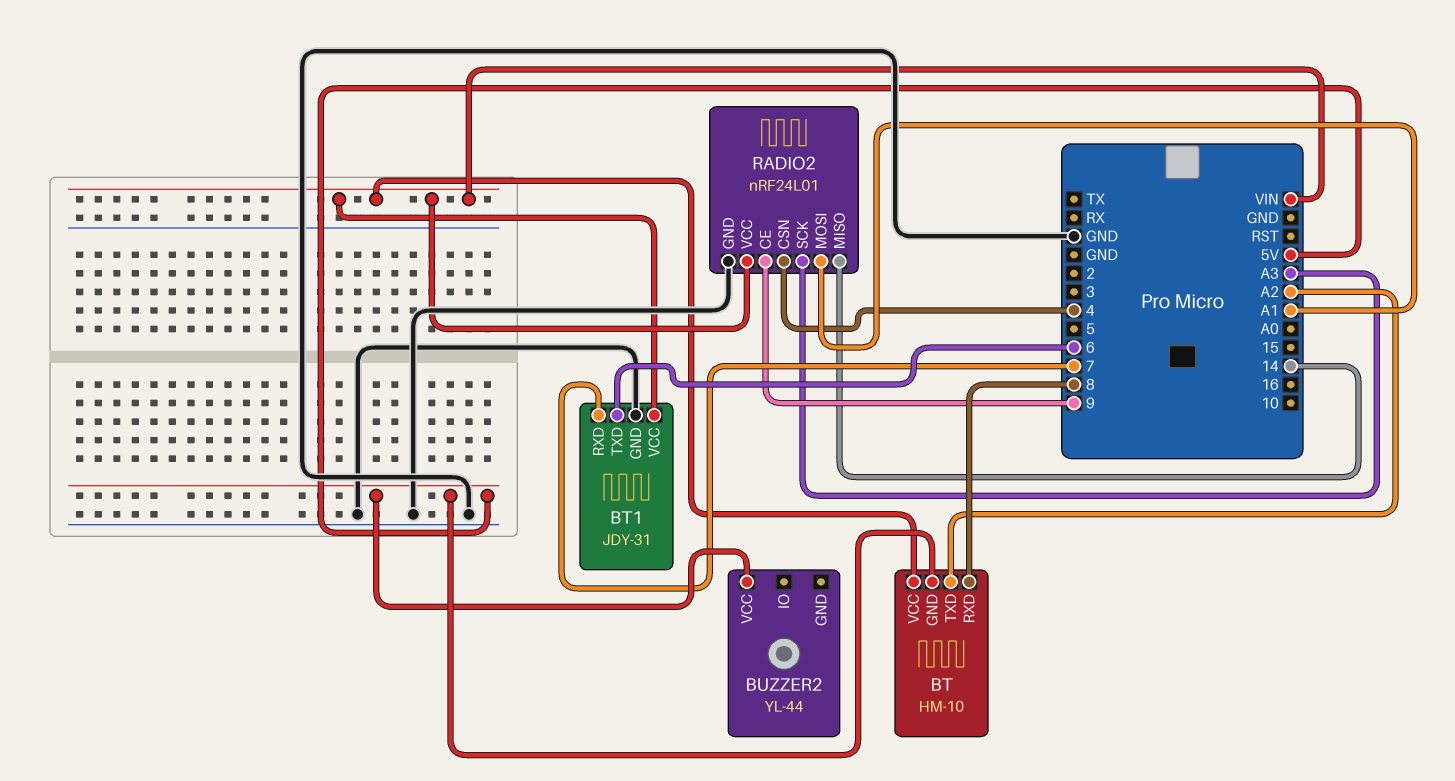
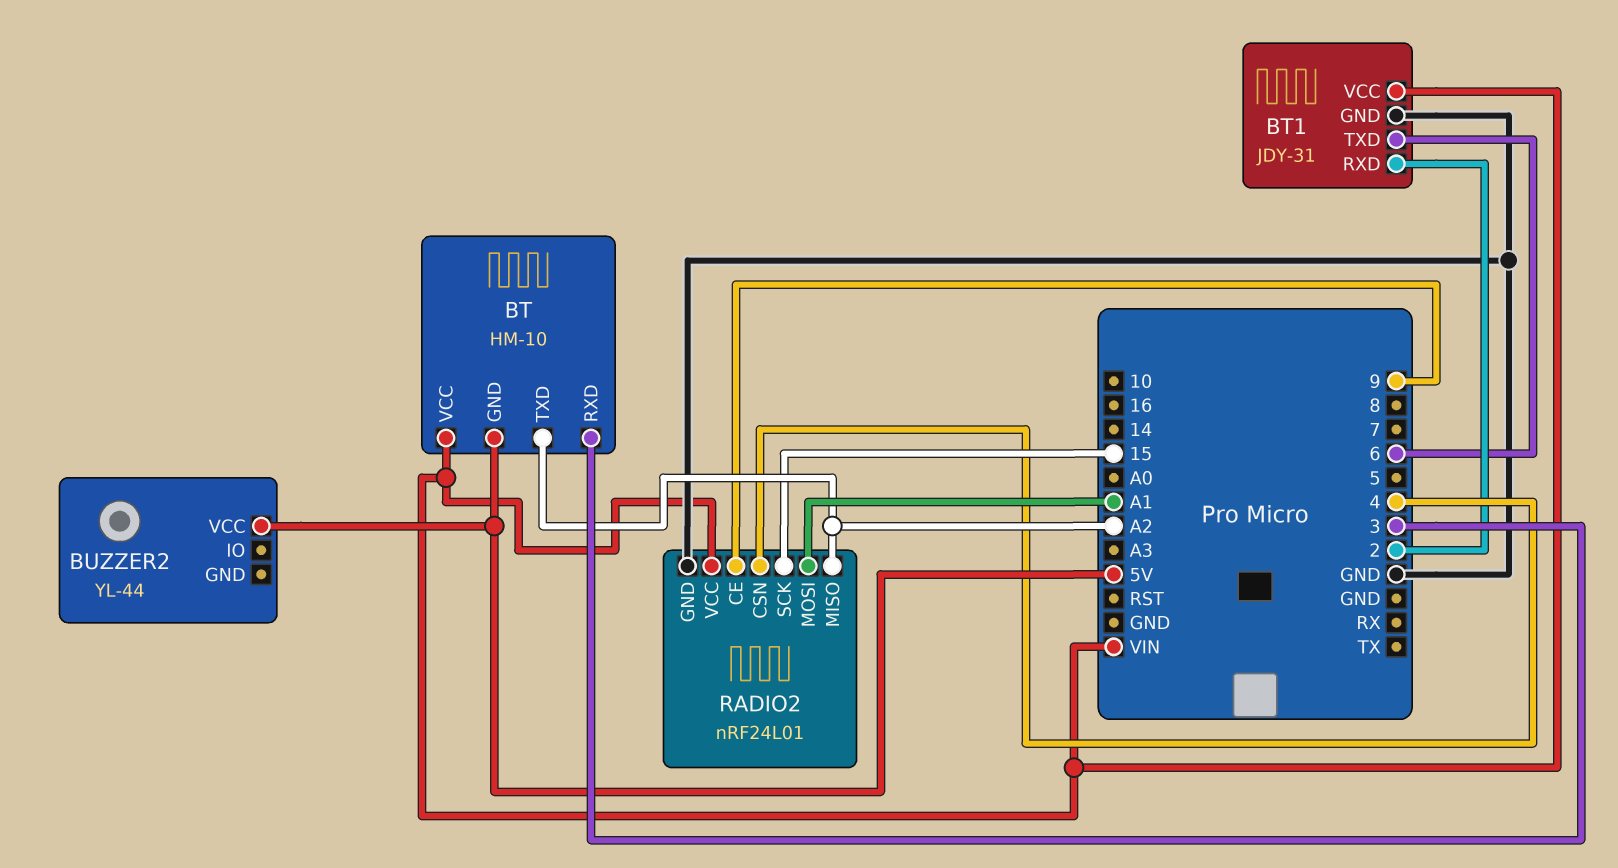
BT pin RXD: 8 -> 3
BT1 pin RXD: 7 -> 2
RADIO2 pin MISO: 14 -> A2
RADIO2 pin SCK: A3 -> 15

